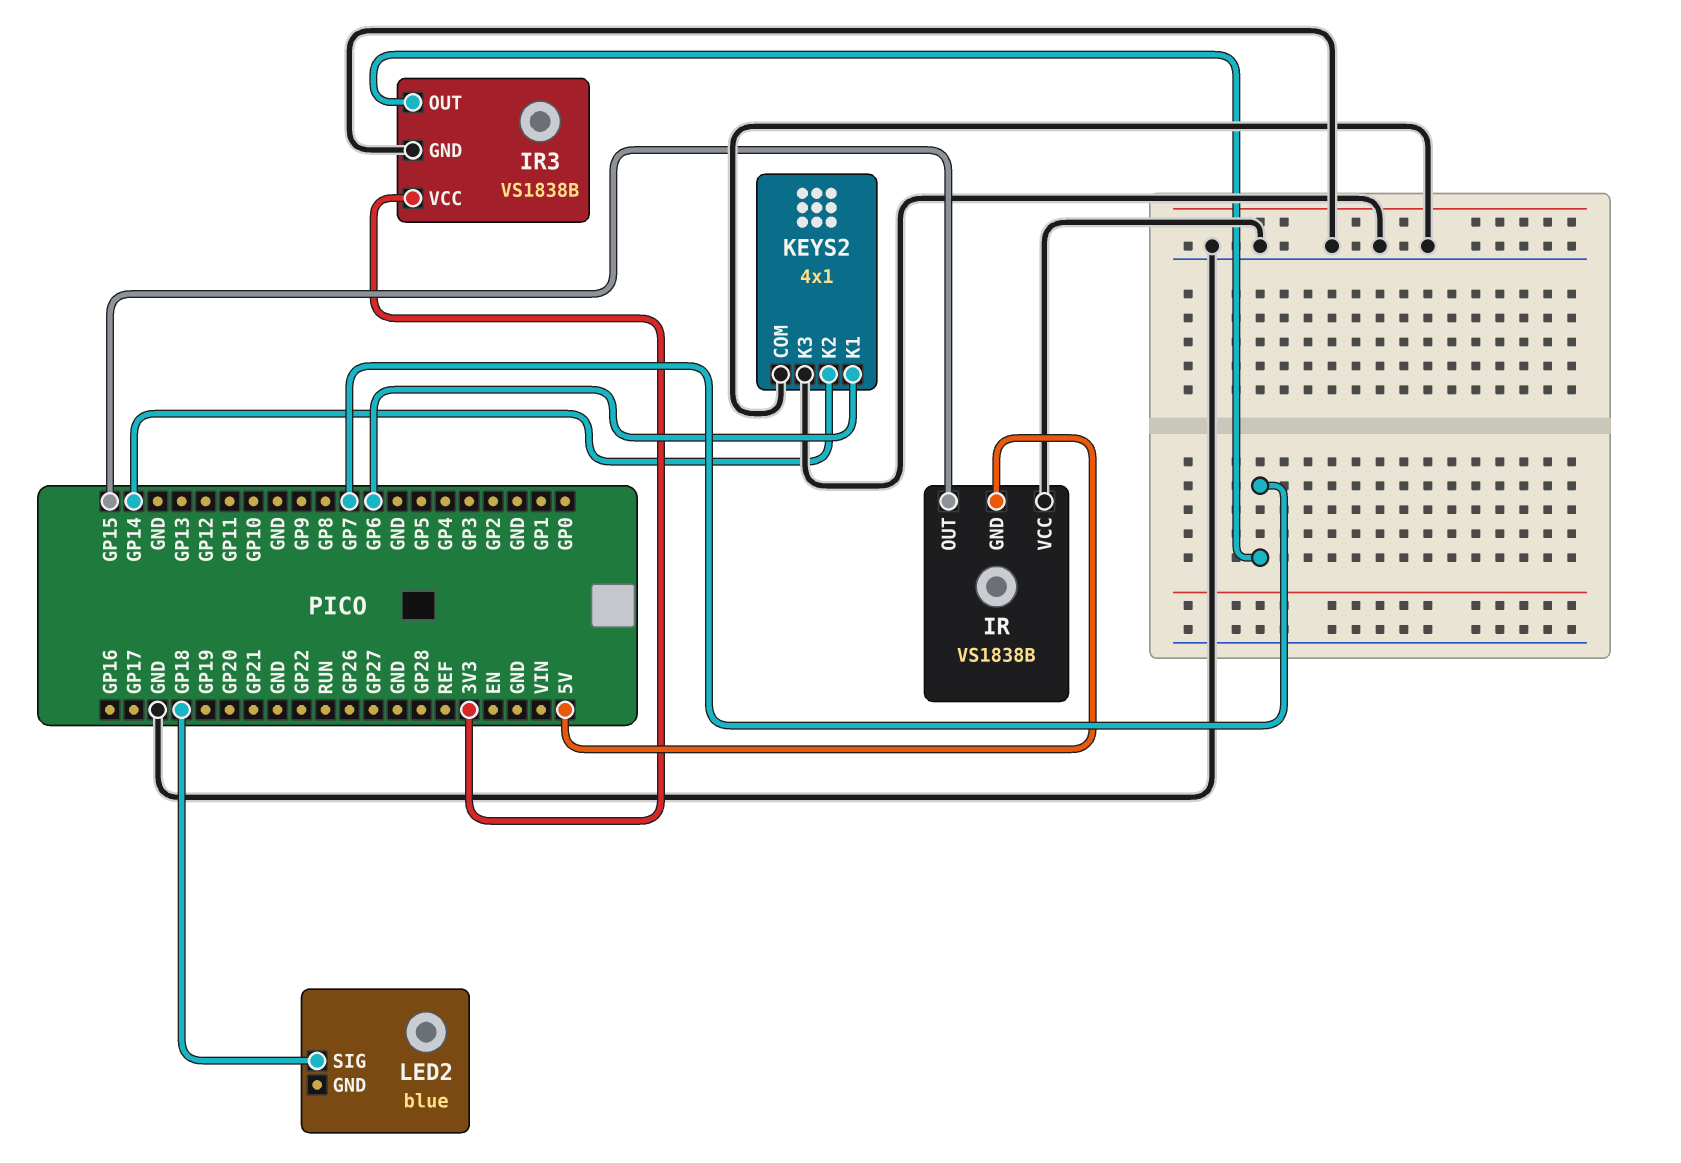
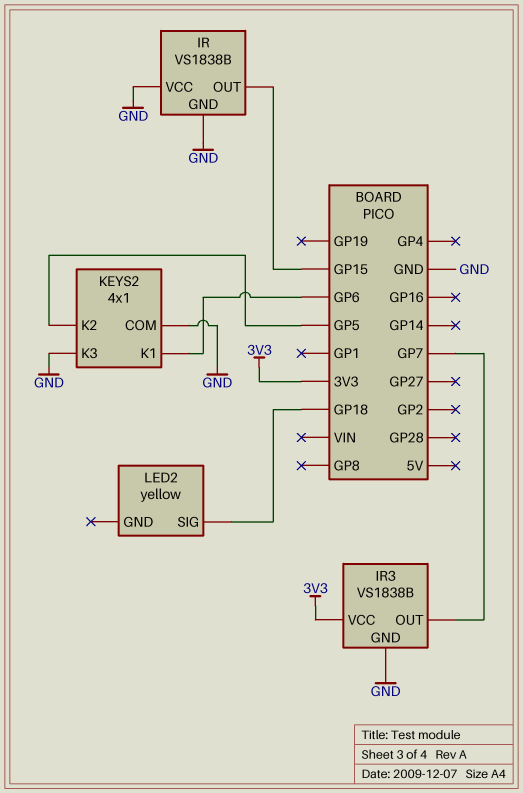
IR pin GND: 5V -> GND
KEYS2 pin K2: GP14 -> GP5
LED2: blue -> yellow

